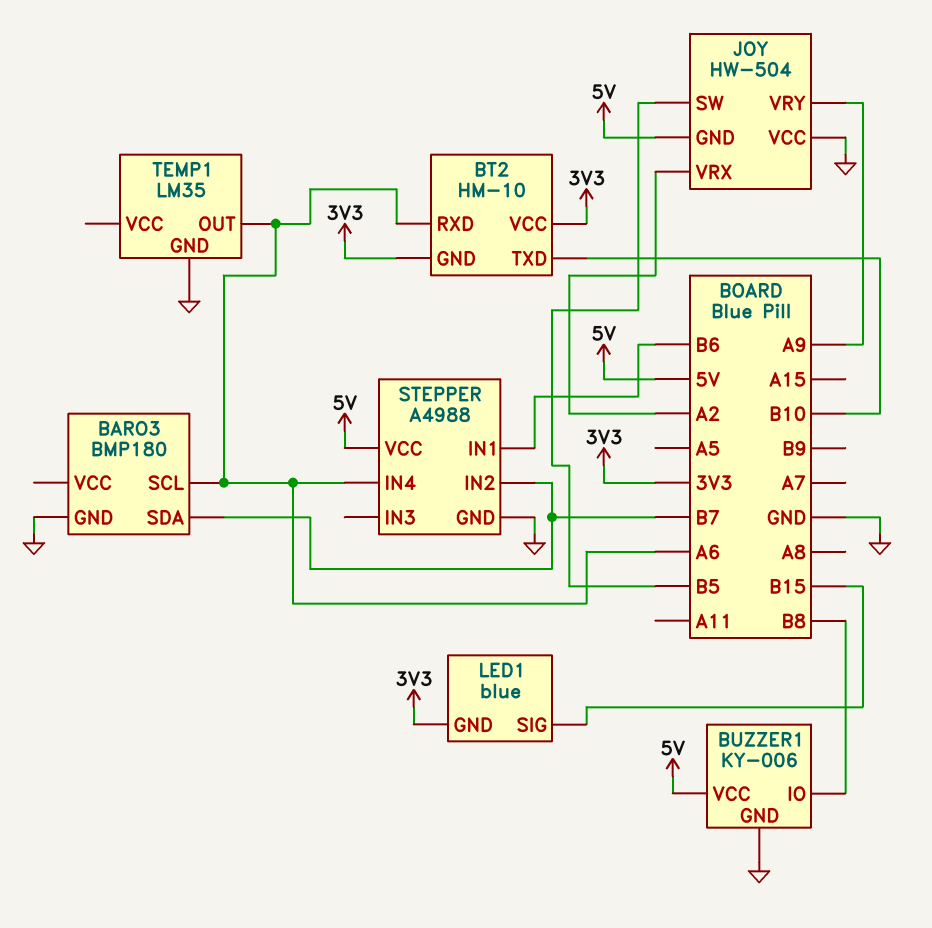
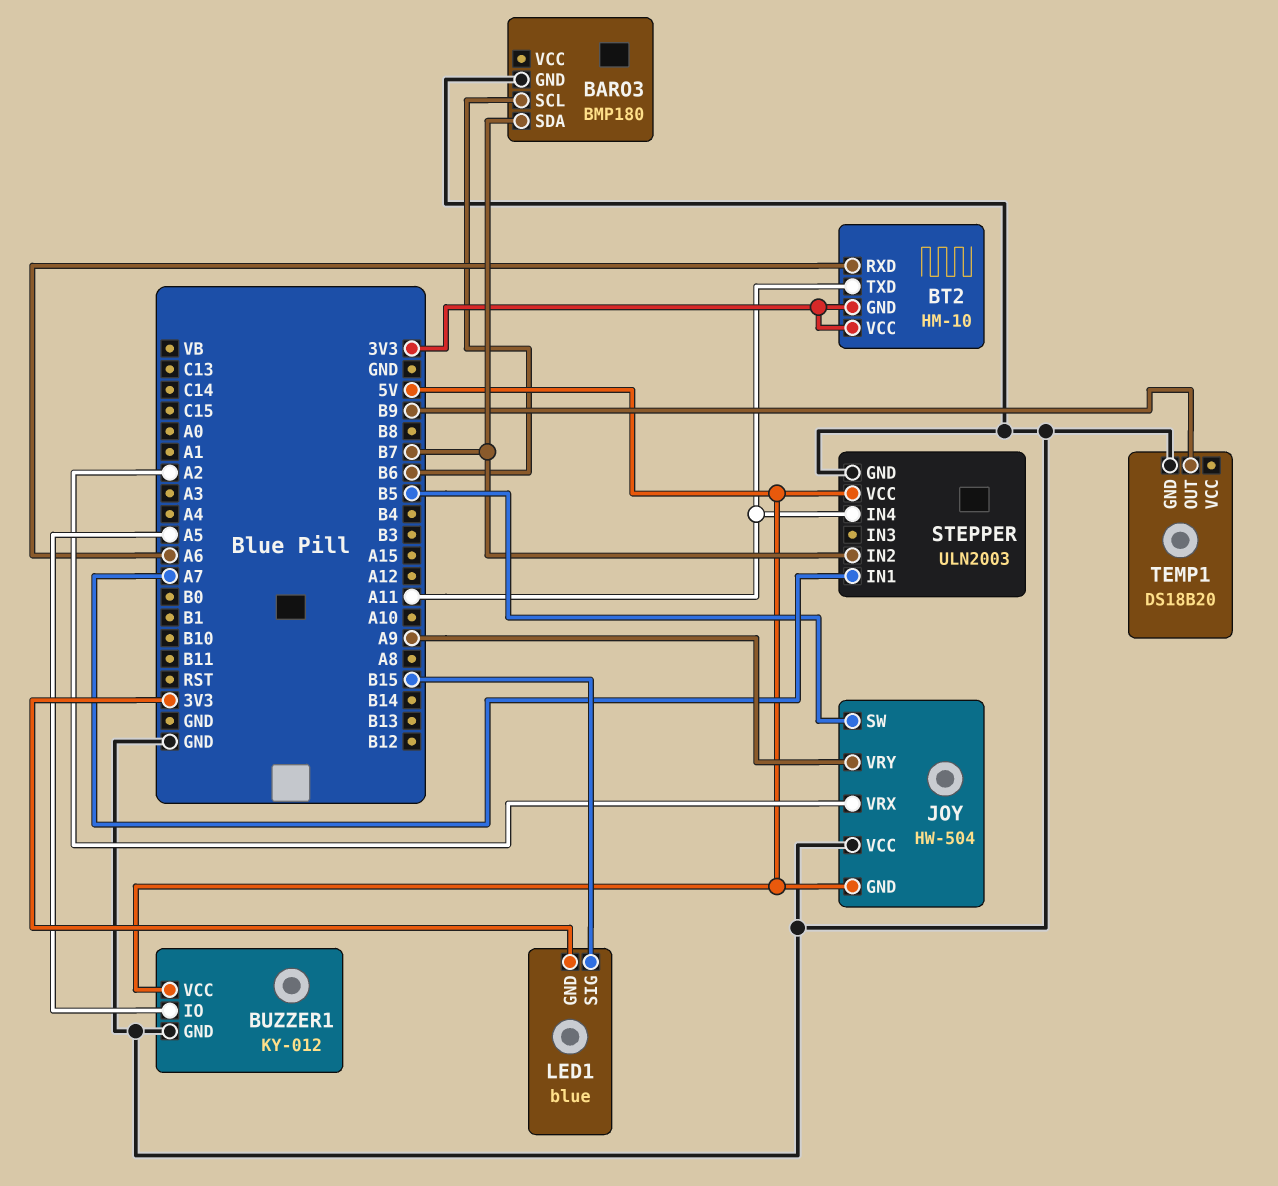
BARO3 pin SCL: A6 -> B6
BT2 pin TXD: B10 -> A11
BUZZER1: KY-006 -> KY-012
BUZZER1 pin IO: B8 -> A5
STEPPER: A4988 -> ULN2003
STEPPER pin IN1: B6 -> A7
STEPPER pin IN4: A6 -> A11
TEMP1: LM35 -> DS18B20
TEMP1 pin OUT: A6 -> B9

